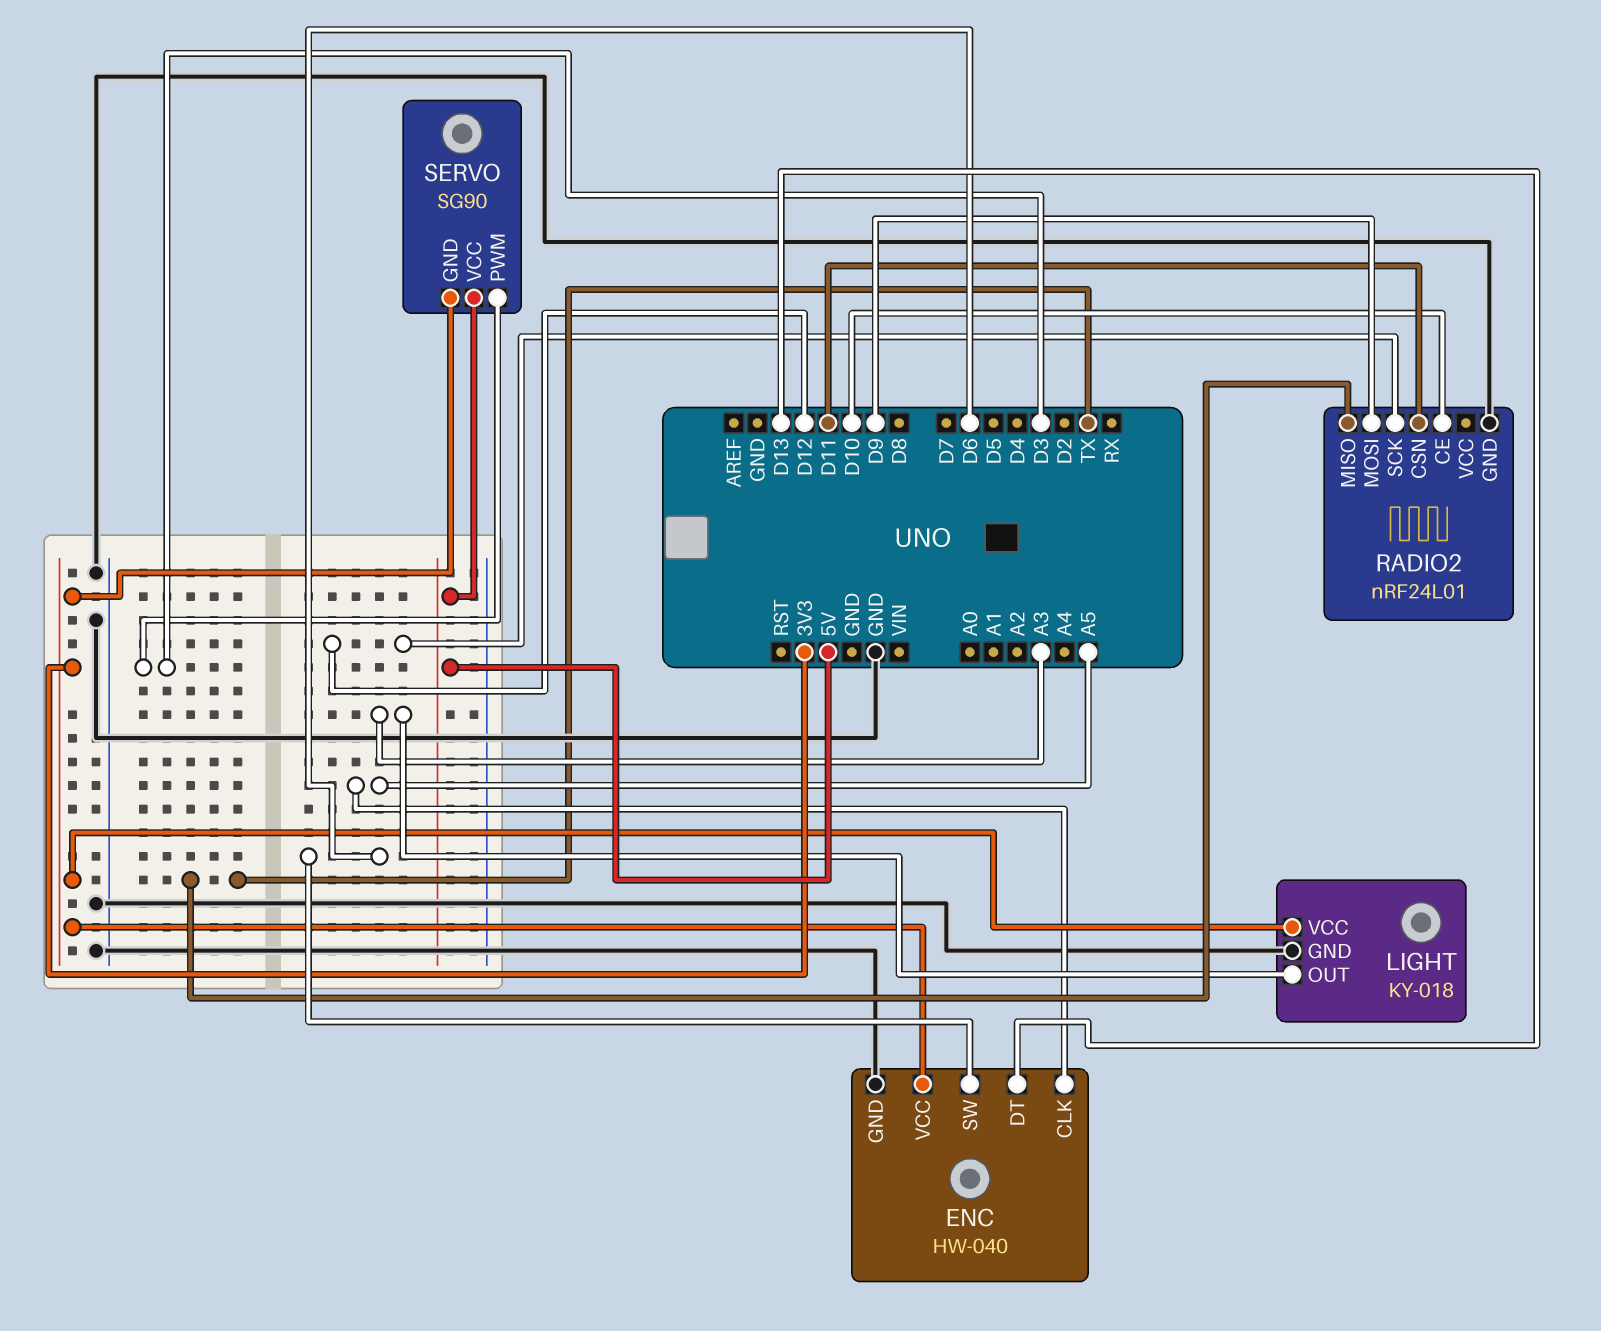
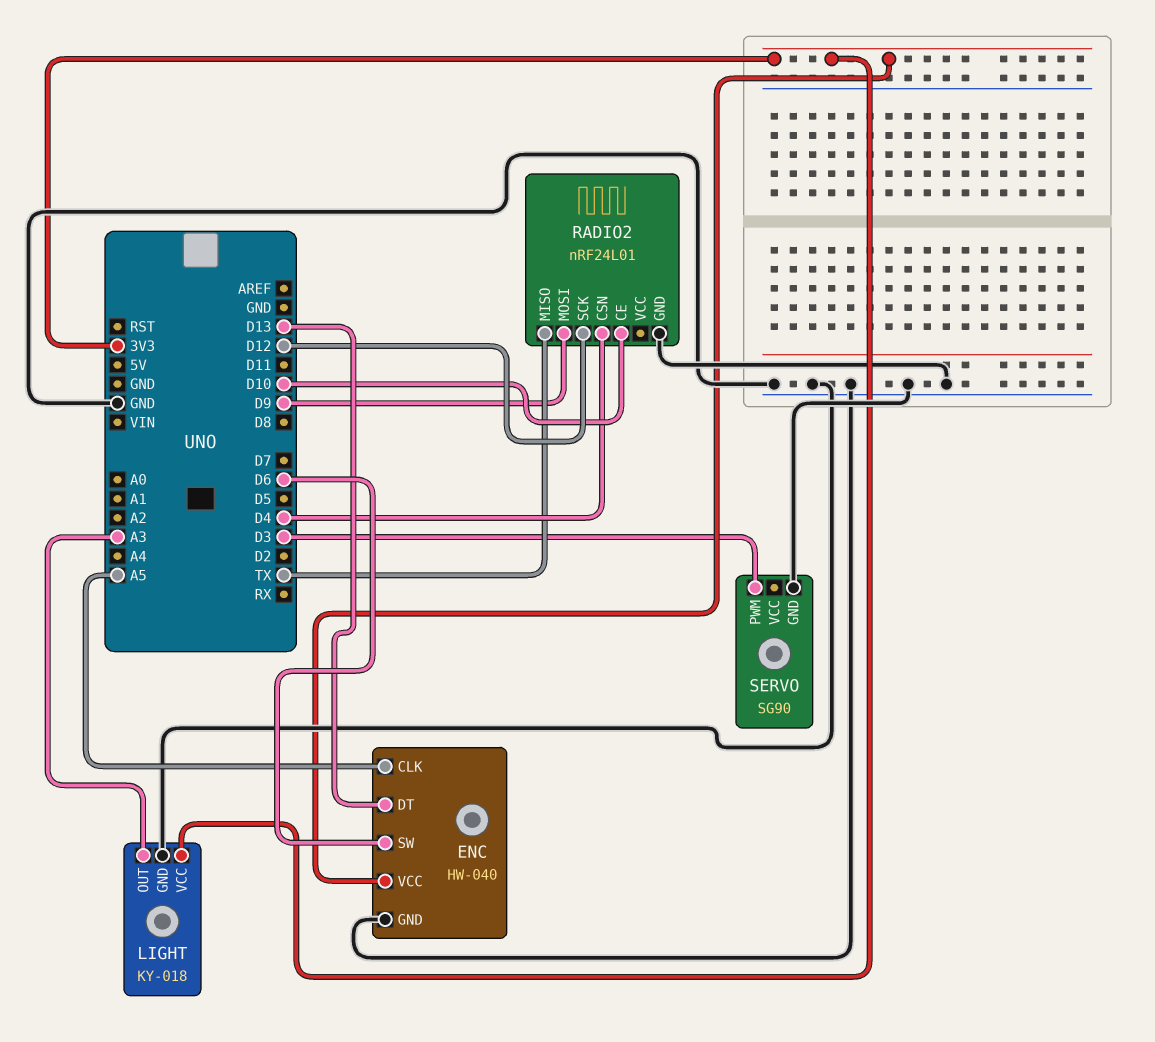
RADIO2 pin CSN: D11 -> D4
SERVO pin GND: 3V3 -> GND
SERVO pin VCC: 5V -> none

